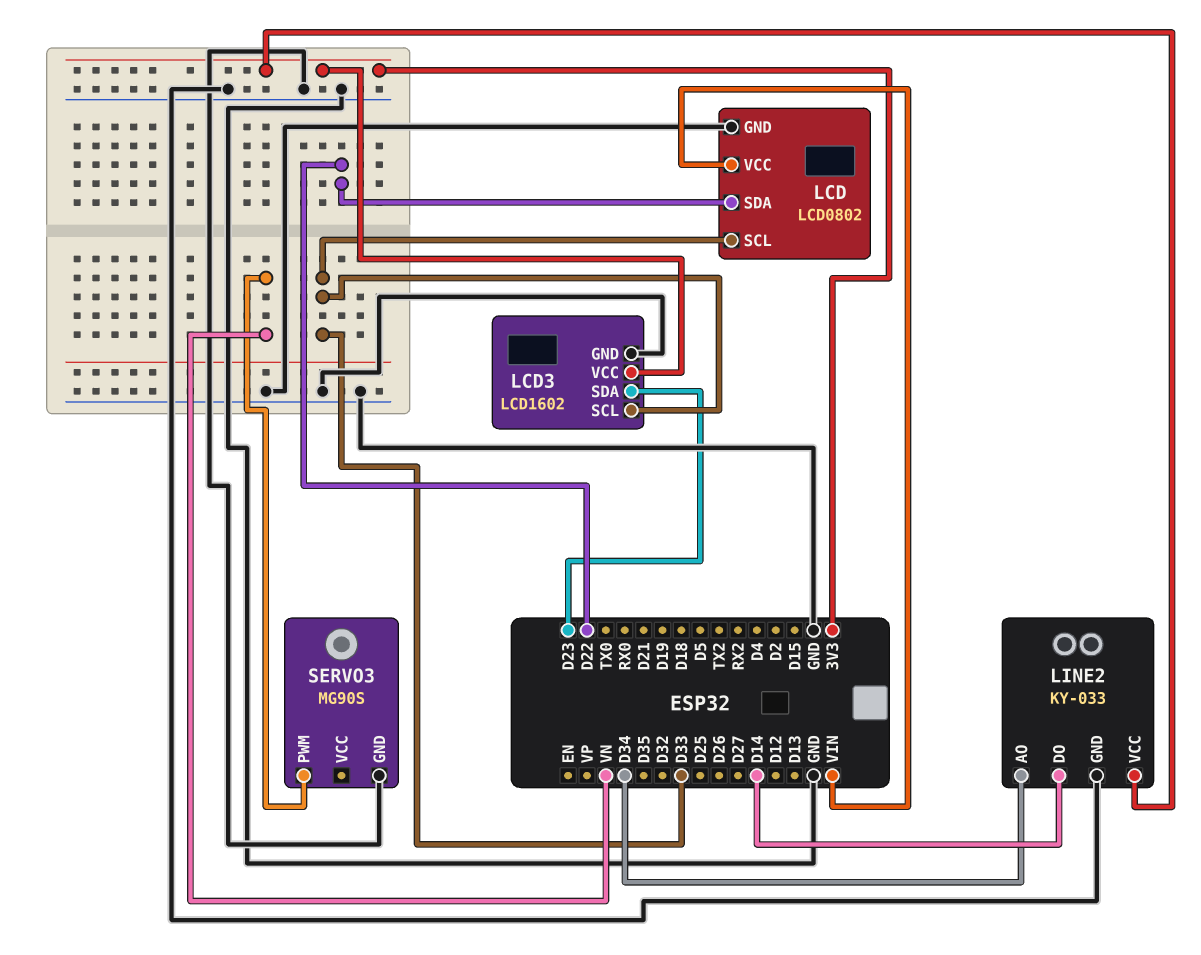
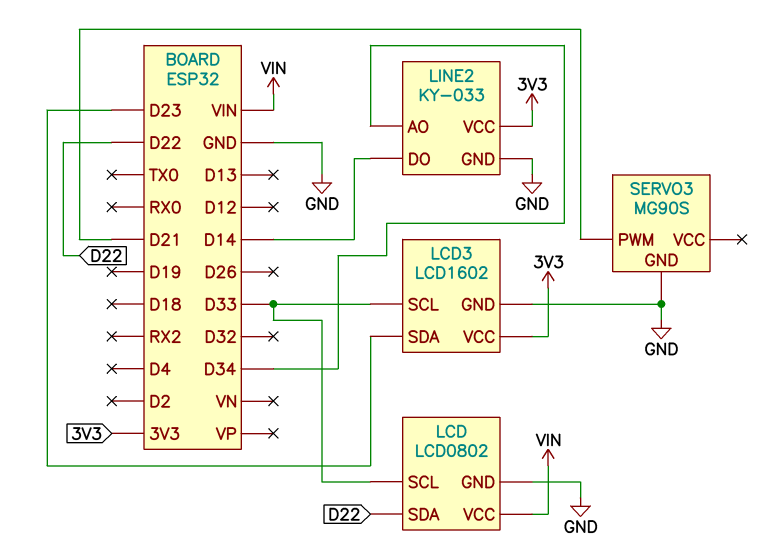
SERVO3 pin PWM: VN -> D21

